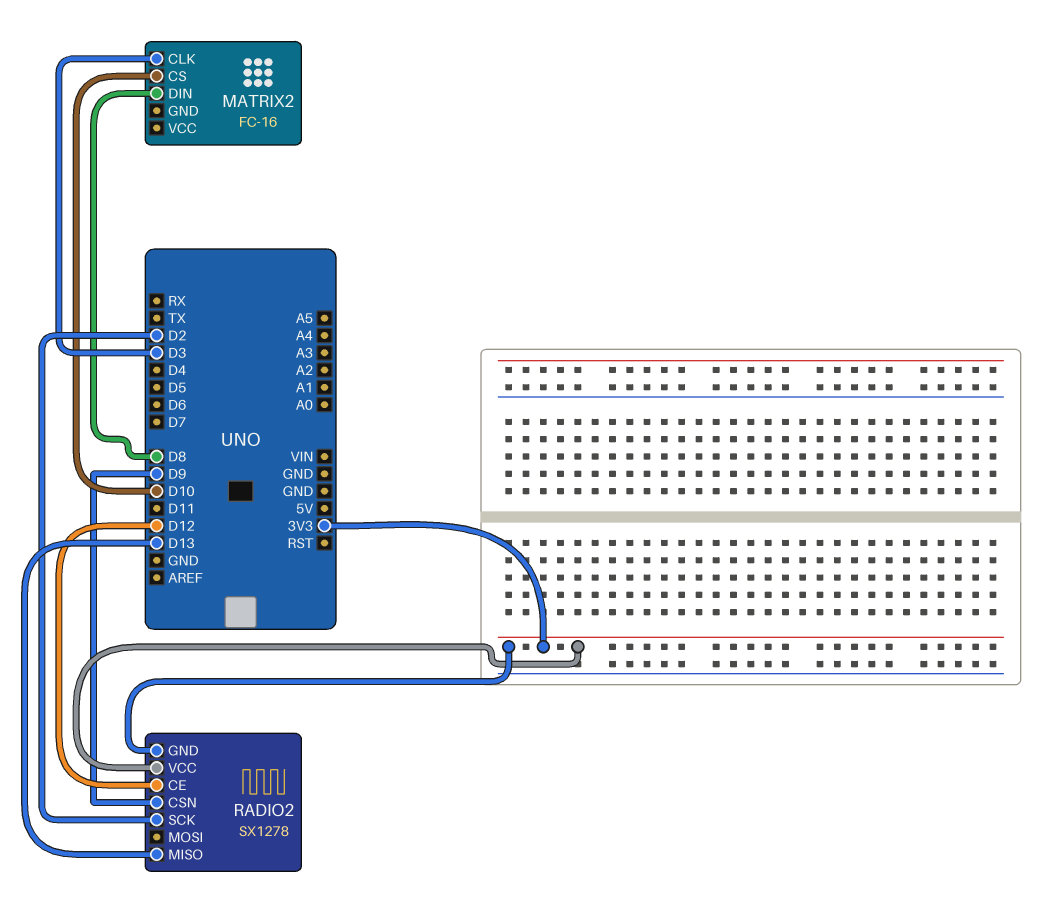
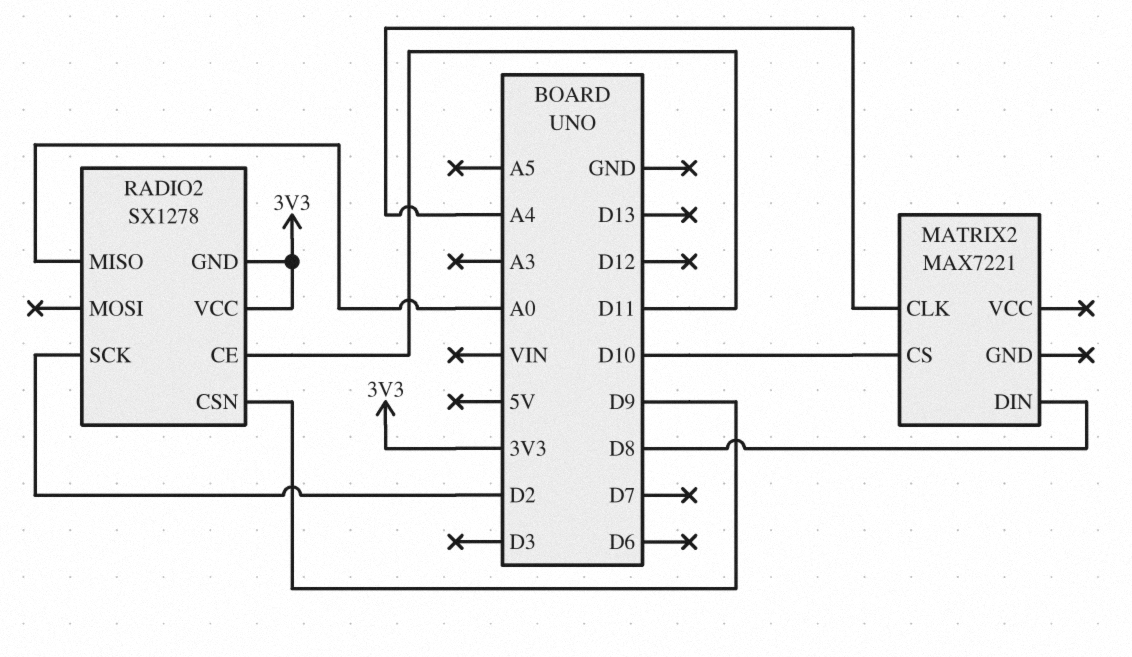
MATRIX2: FC-16 -> MAX7221
MATRIX2 pin CLK: D3 -> A4
RADIO2 pin CE: D12 -> D11
RADIO2 pin MISO: D13 -> A0

